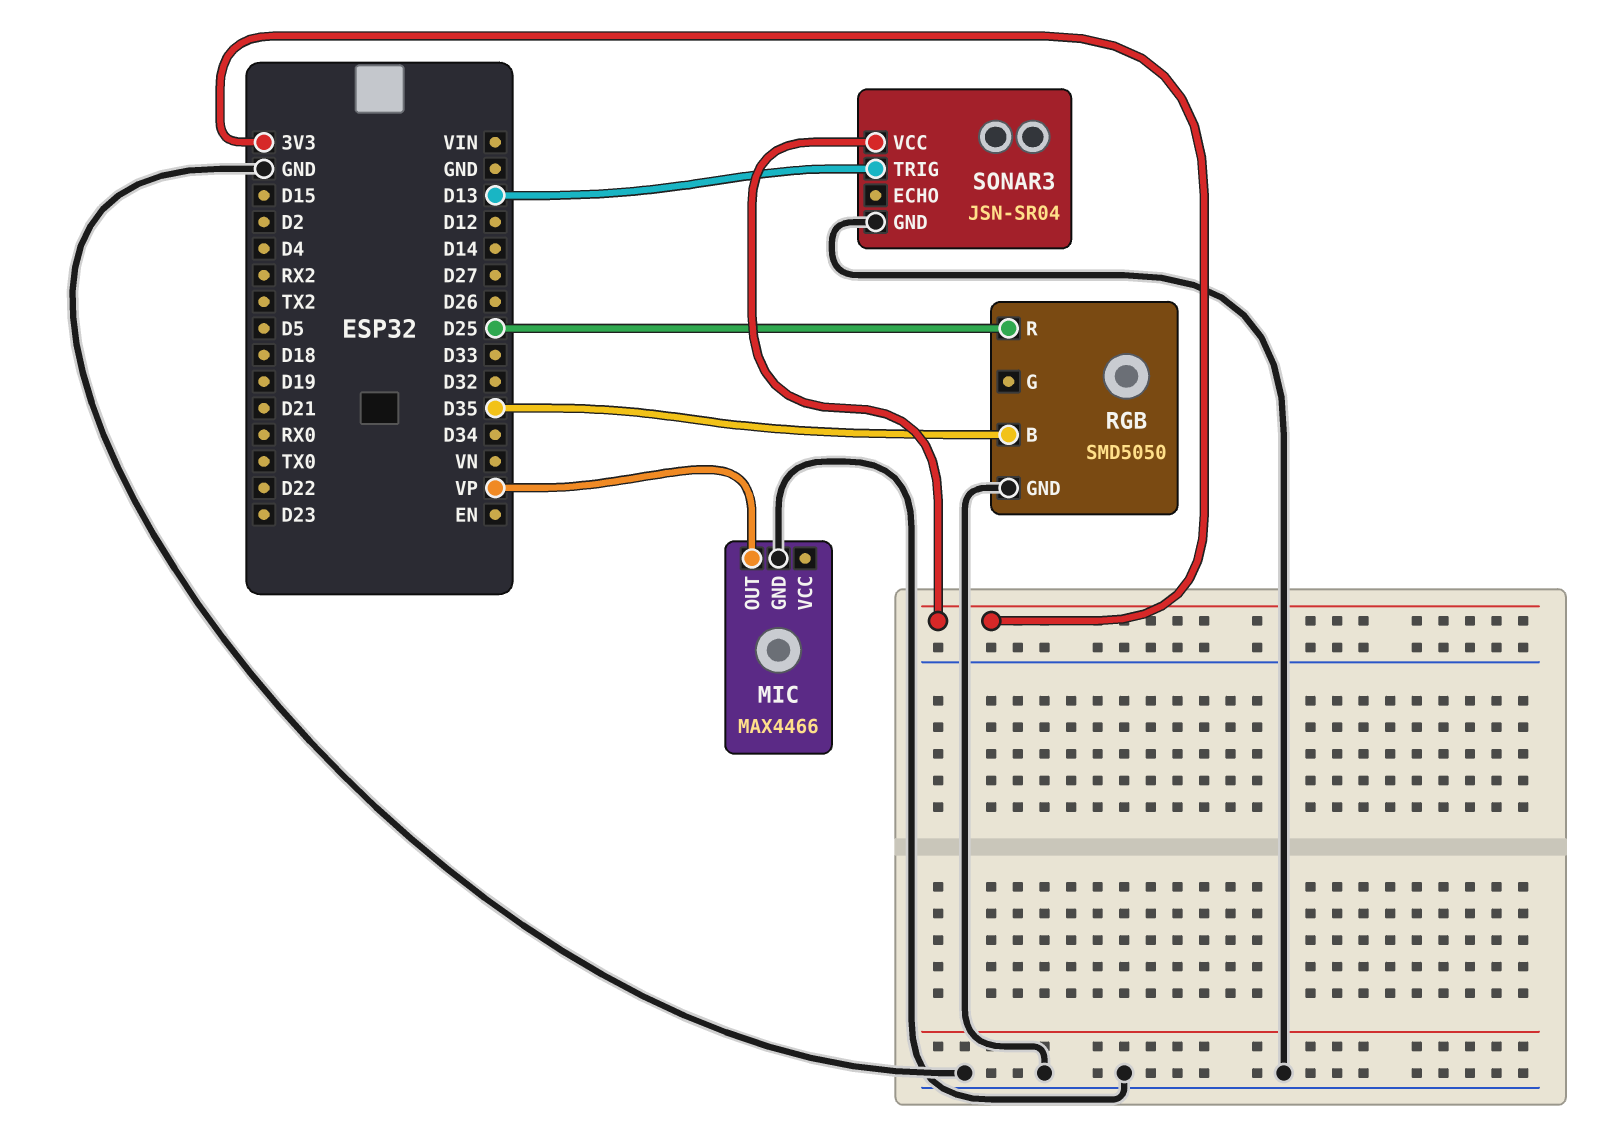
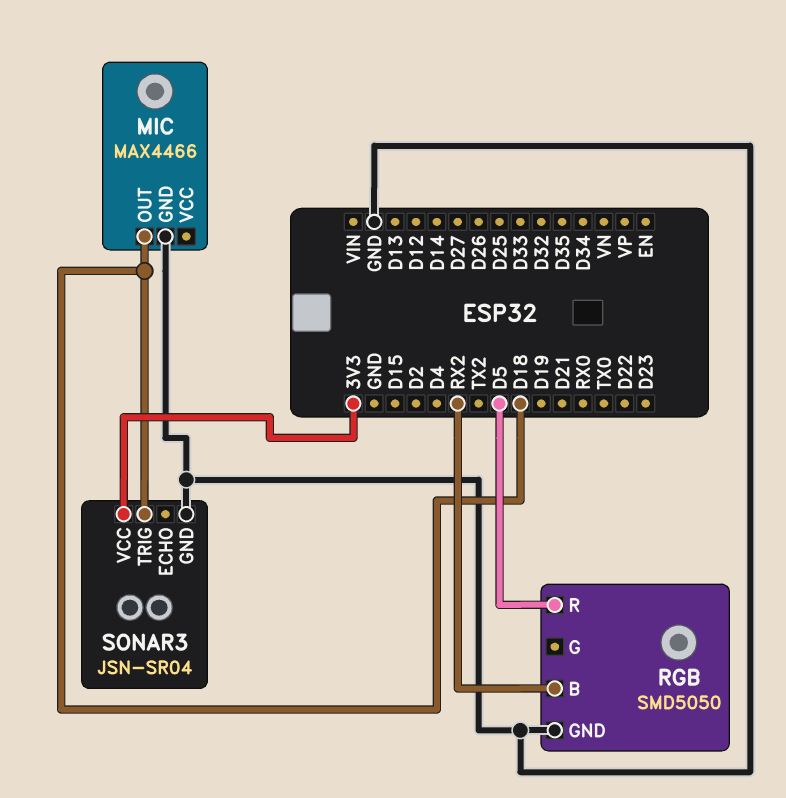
MIC pin OUT: VP -> D18
RGB pin B: D35 -> RX2
RGB pin R: D25 -> D5
SONAR3 pin TRIG: D13 -> D18

